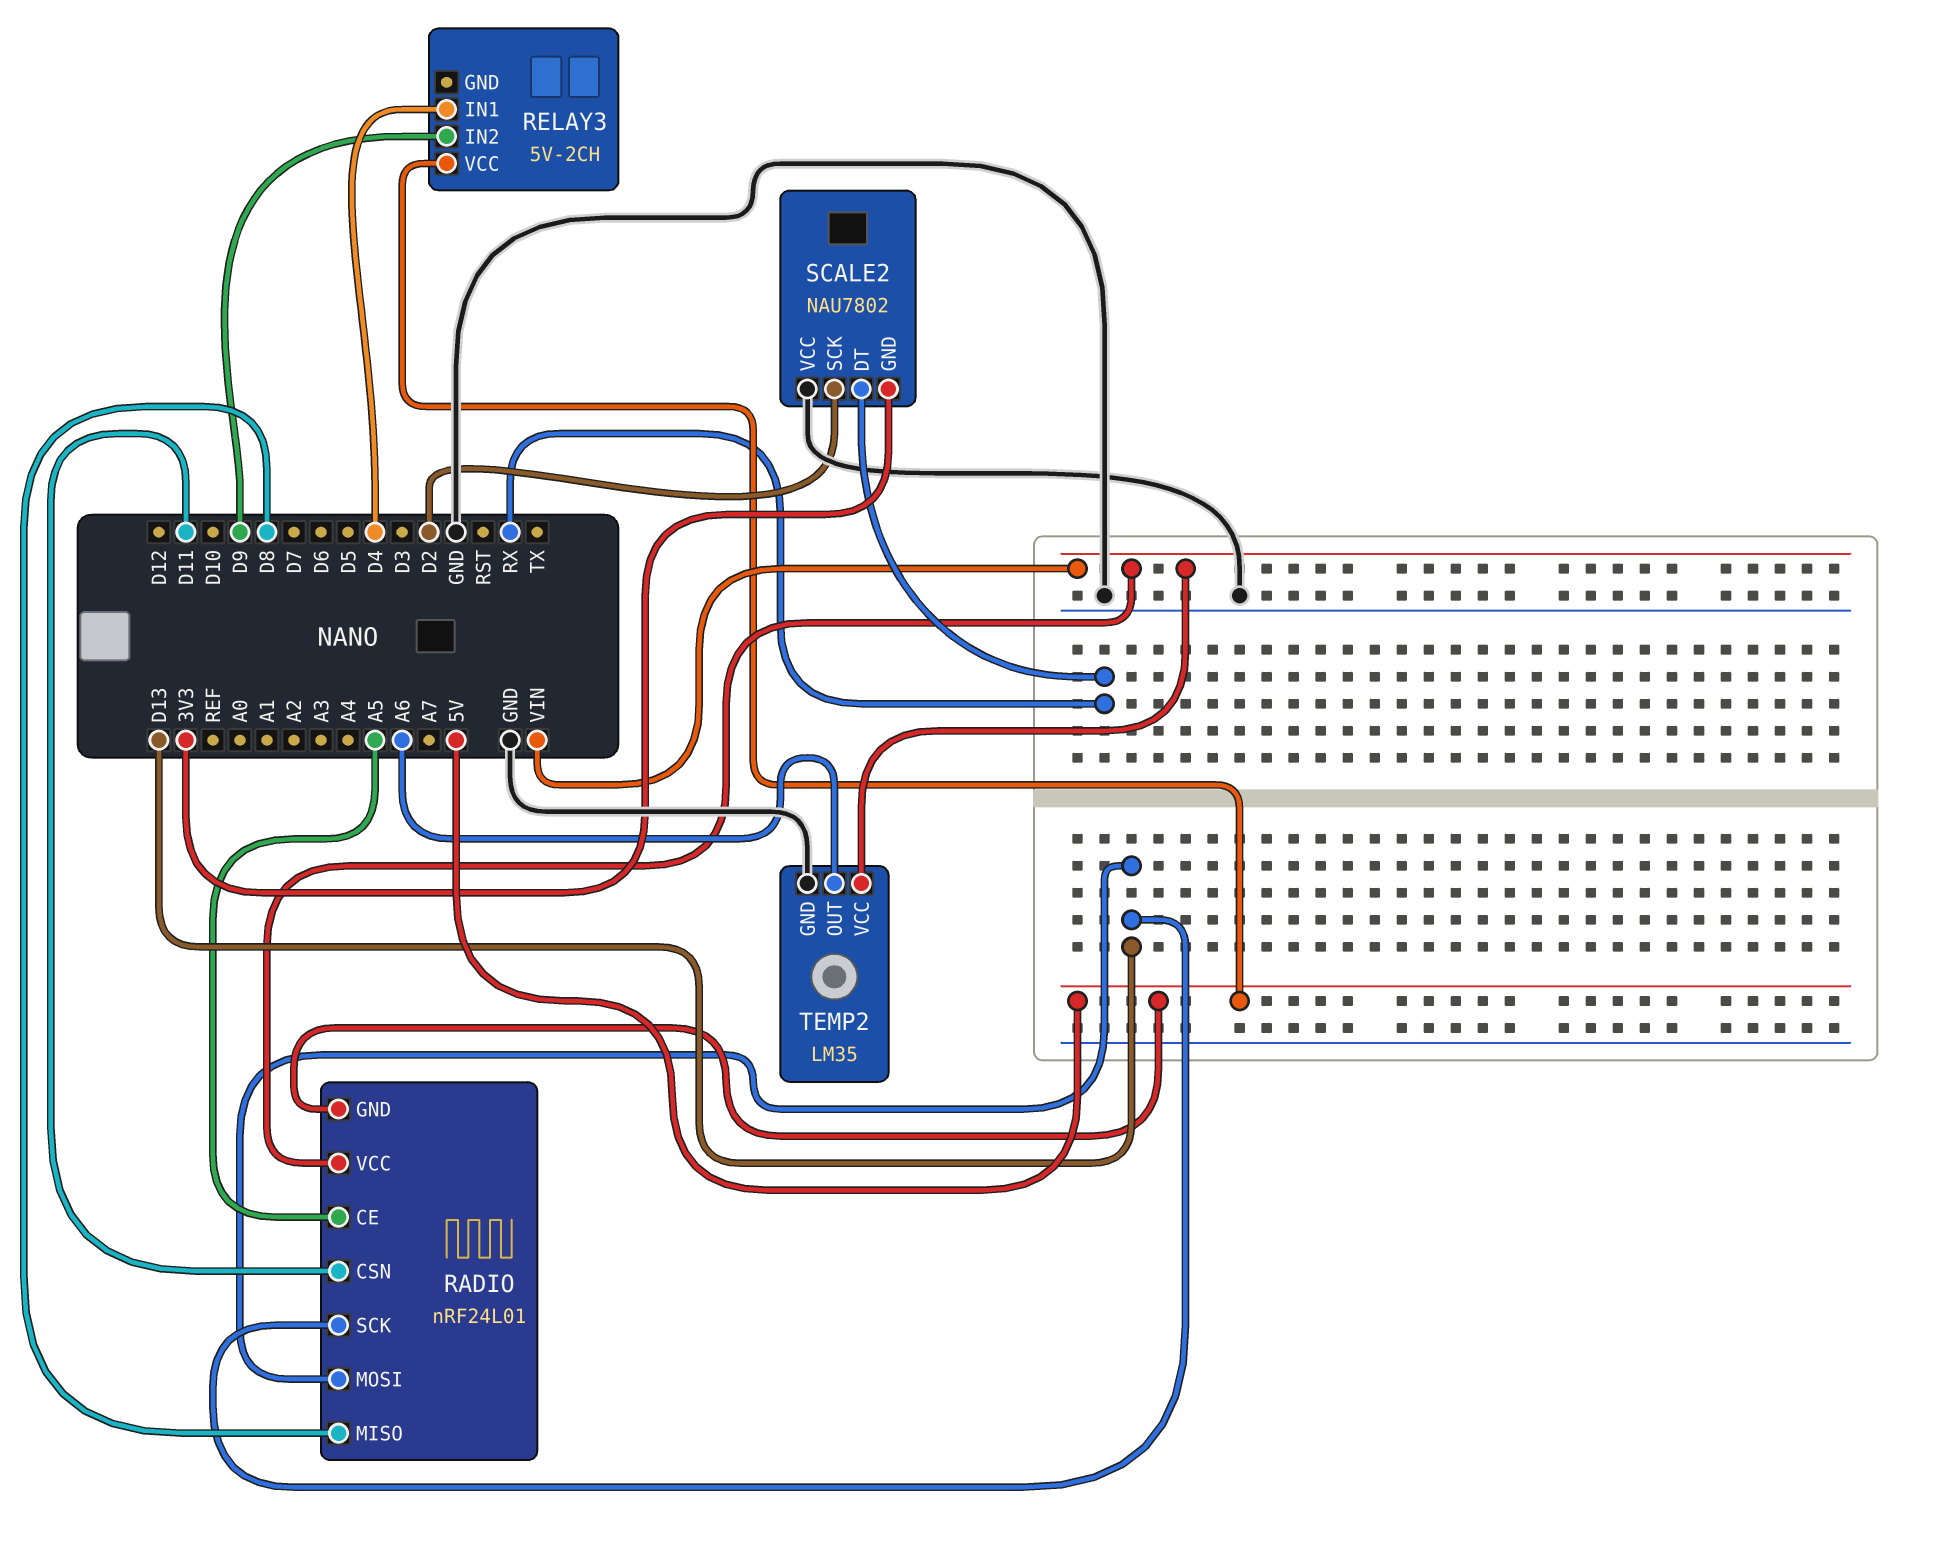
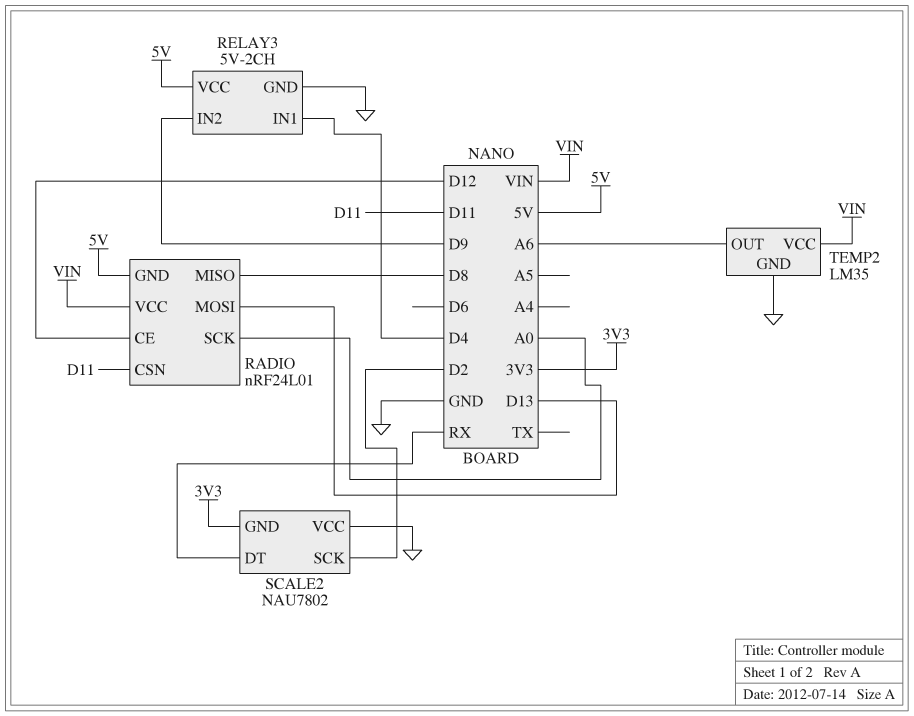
RADIO pin CE: A5 -> D12
RADIO pin SCK: D13 -> A0
RELAY3 pin GND: none -> GND

